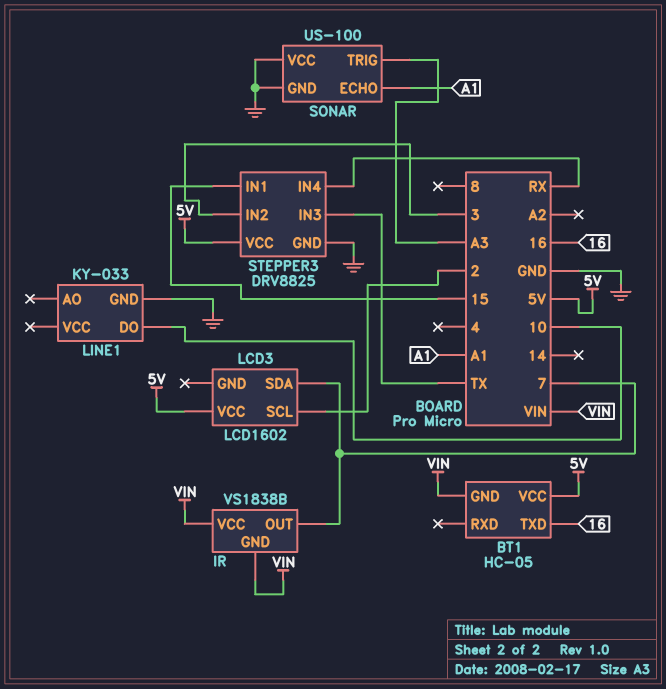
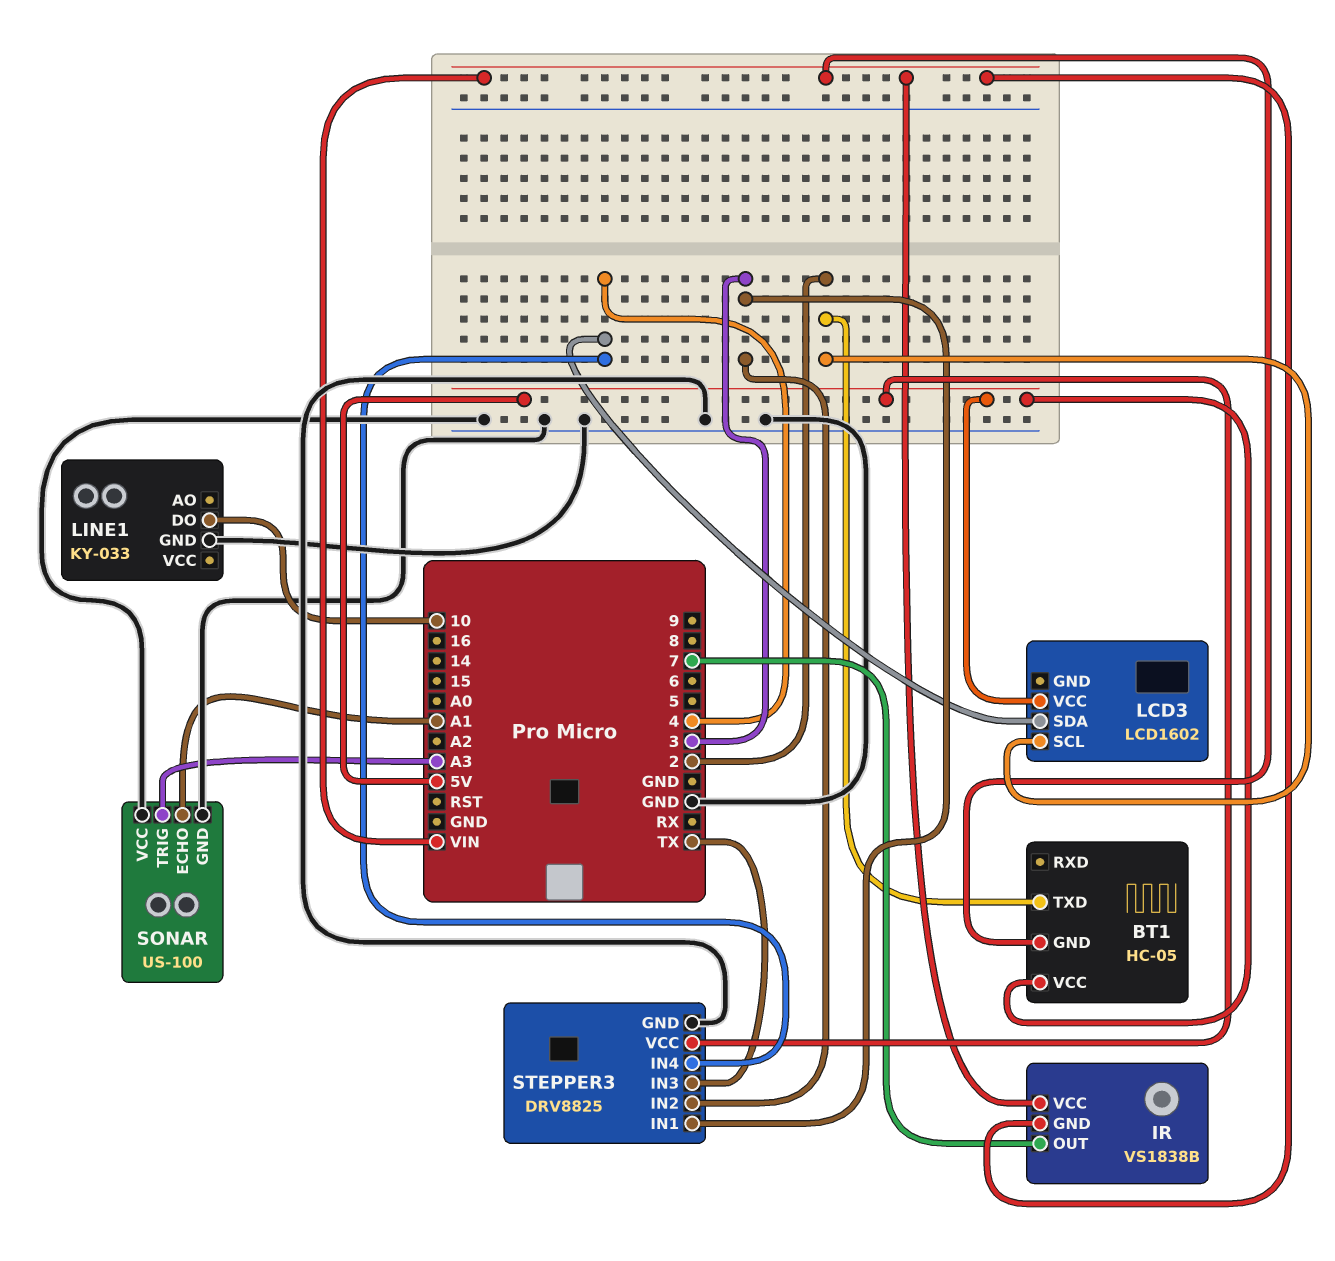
BT1 pin TXD: 16 -> 2
LCD3 pin SDA: 7 -> 4
STEPPER3 pin IN1: 15 -> 3
STEPPER3 pin IN4: RX -> 4

